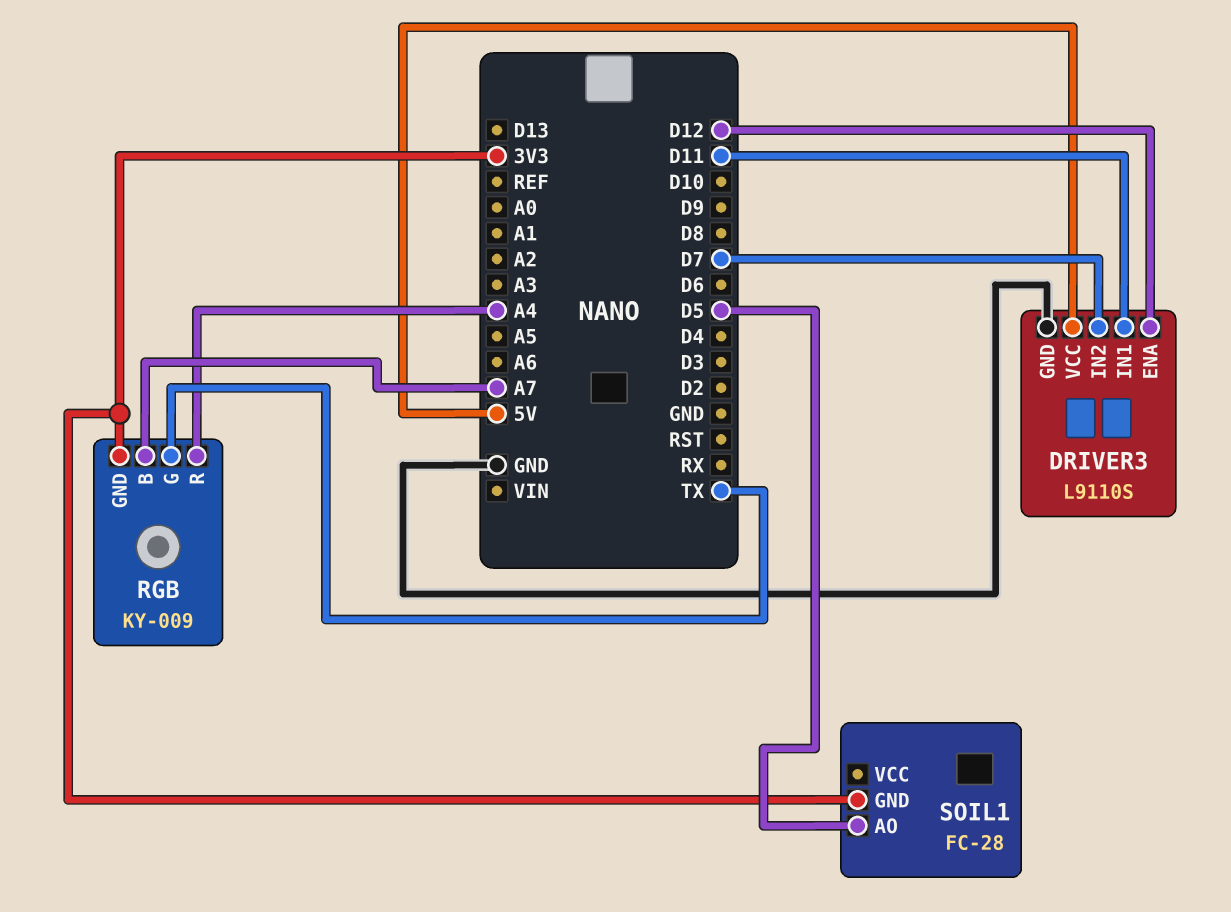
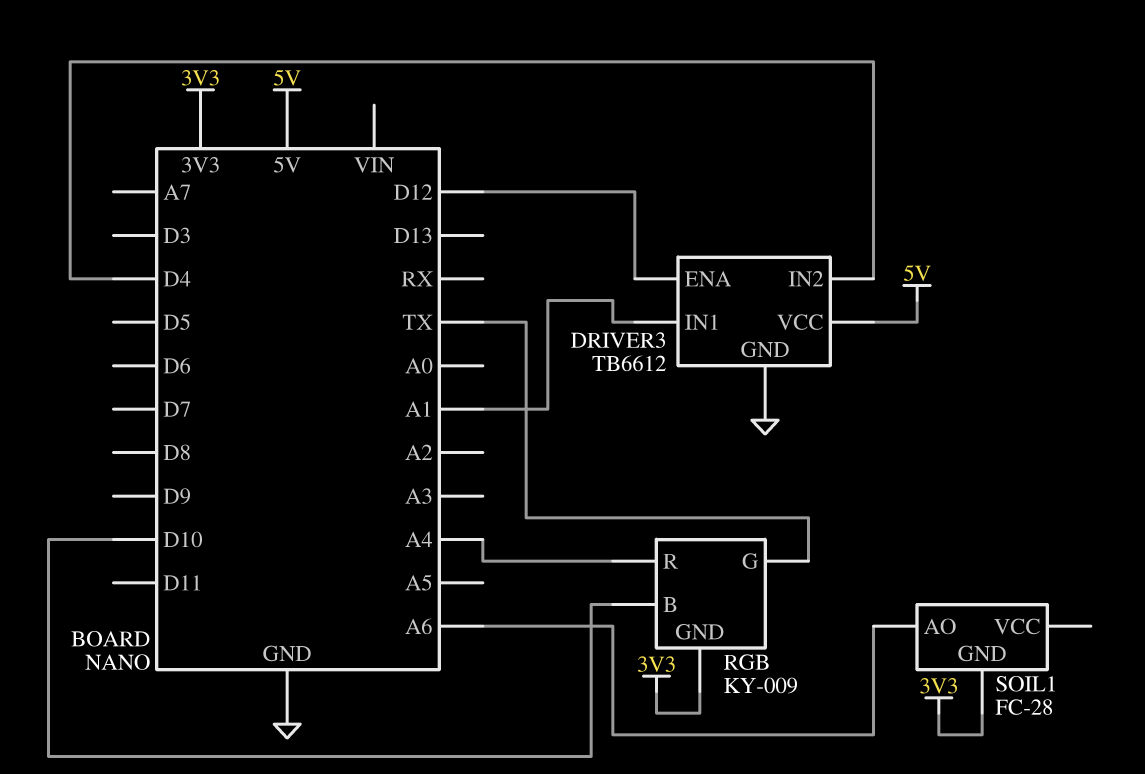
DRIVER3: L9110S -> TB6612
DRIVER3 pin IN1: D11 -> A1
DRIVER3 pin IN2: D7 -> D4
RGB pin B: A7 -> D10
SOIL1 pin AO: D5 -> A6

